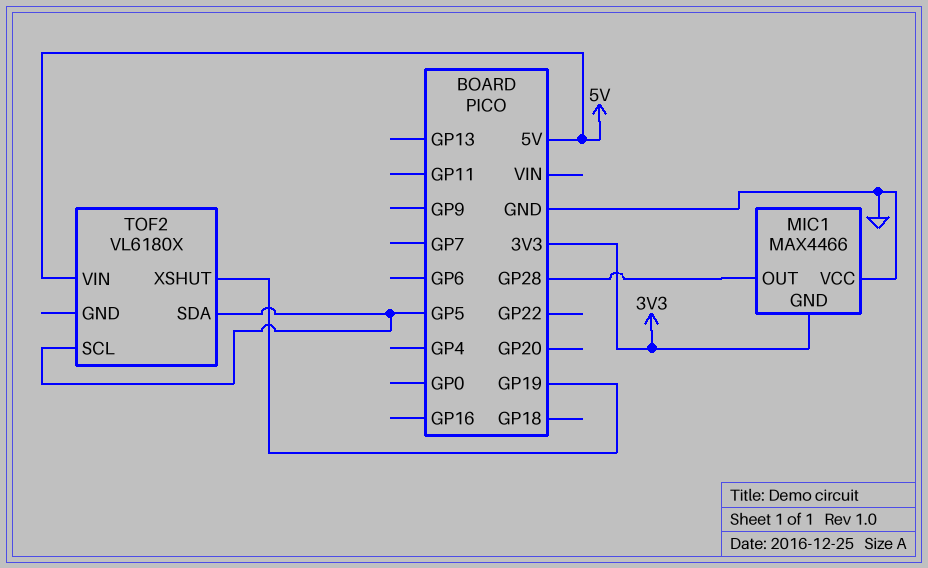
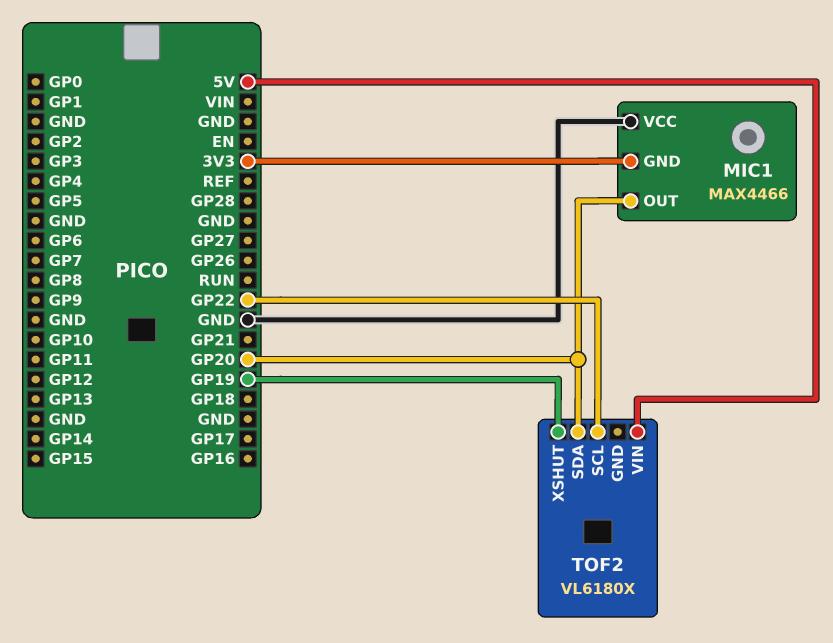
MIC1 pin OUT: GP28 -> GP20
TOF2 pin SCL: GP5 -> GP22
TOF2 pin SDA: GP5 -> GP20

